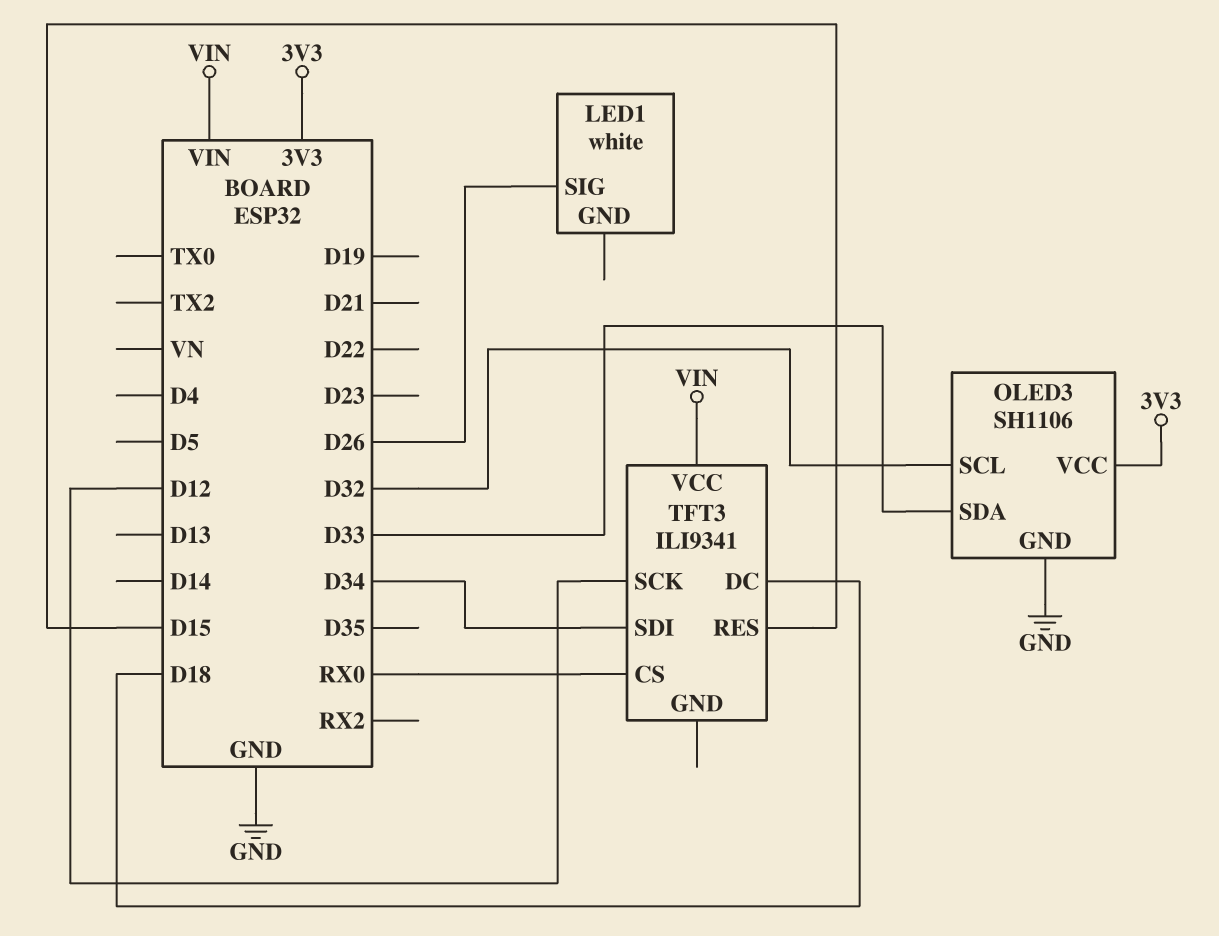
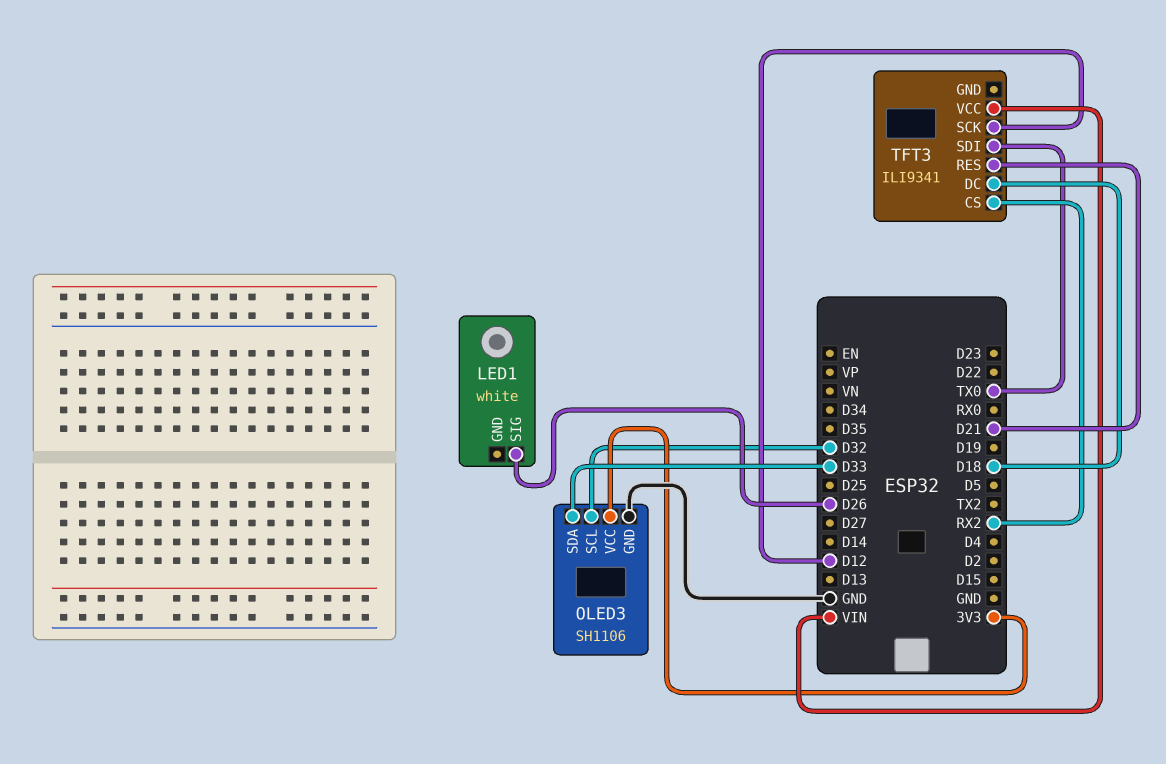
TFT3 pin CS: RX0 -> RX2
TFT3 pin RES: D15 -> D21
TFT3 pin SDI: D34 -> TX0

